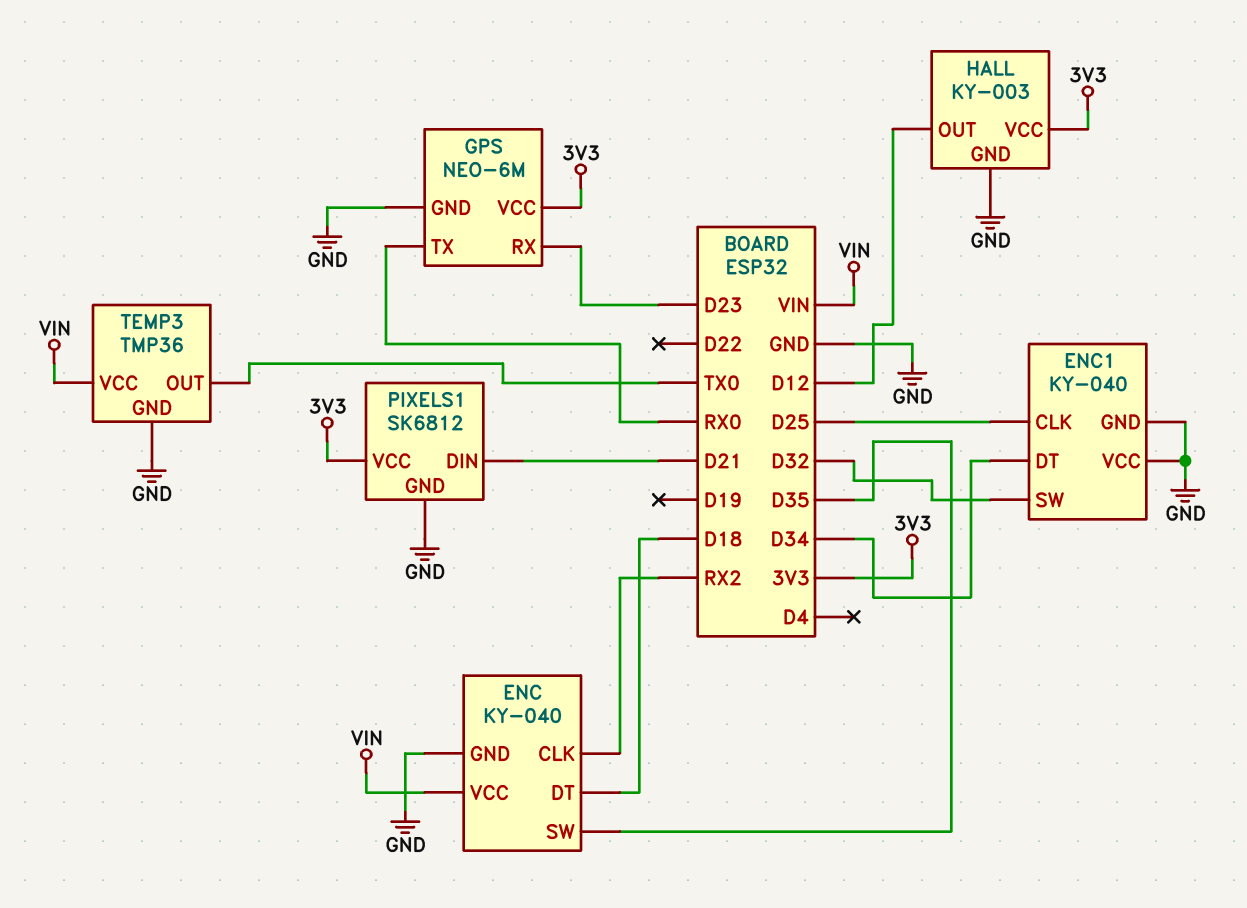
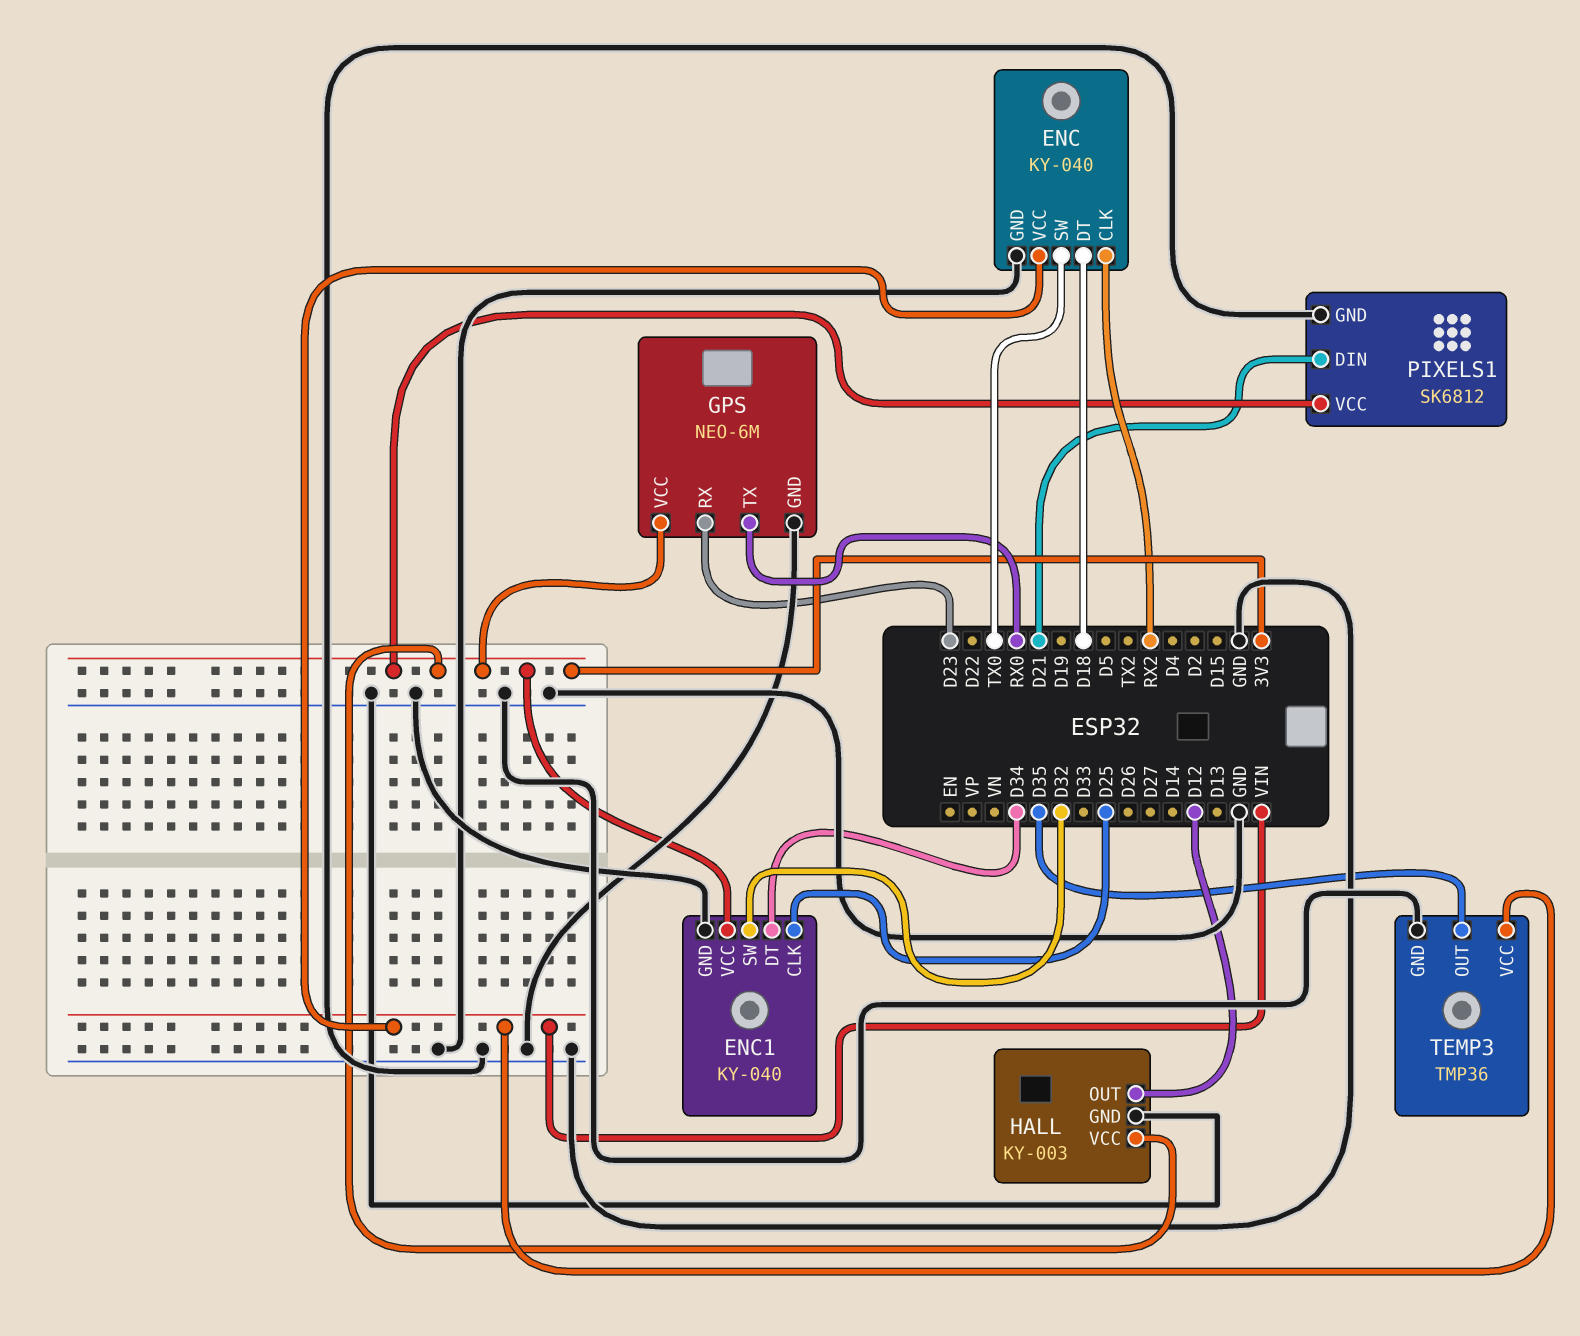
ENC pin SW: D35 -> TX0
ENC1 pin VCC: GND -> 3V3
TEMP3 pin OUT: TX0 -> D35

